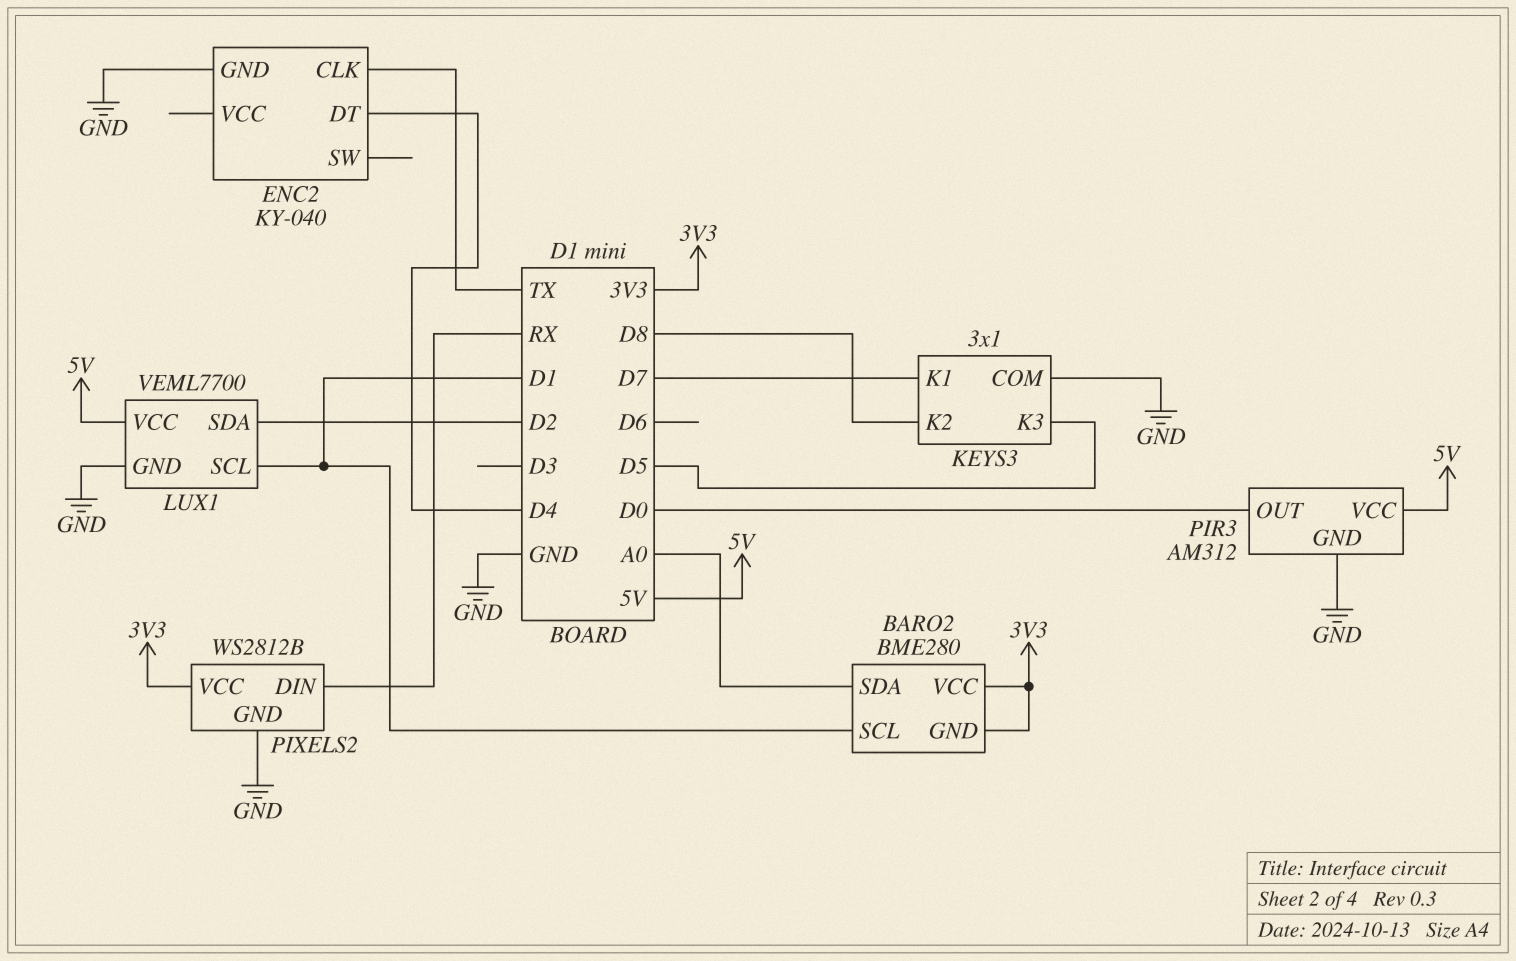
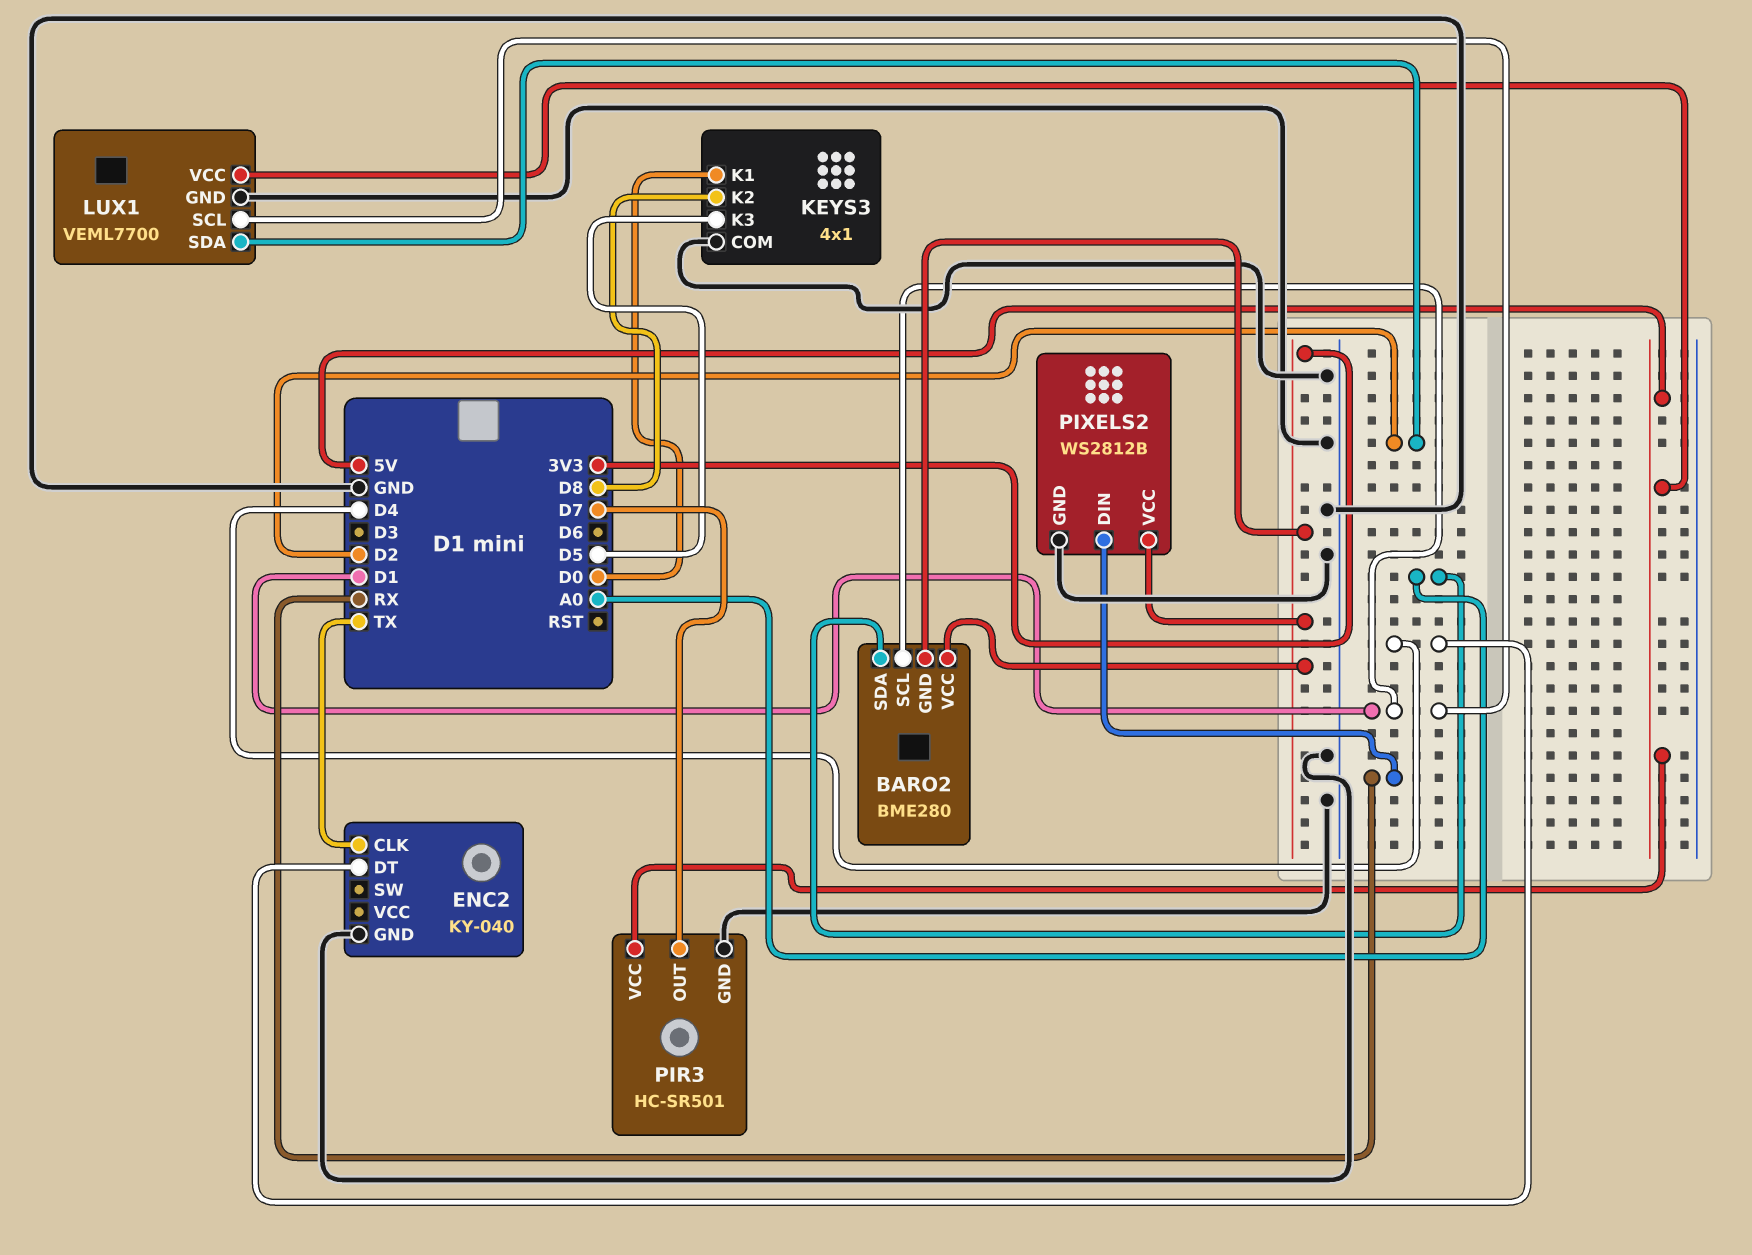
KEYS3: 3x1 -> 4x1
KEYS3 pin K1: D7 -> D0
PIR3: AM312 -> HC-SR501
PIR3 pin OUT: D0 -> D7

